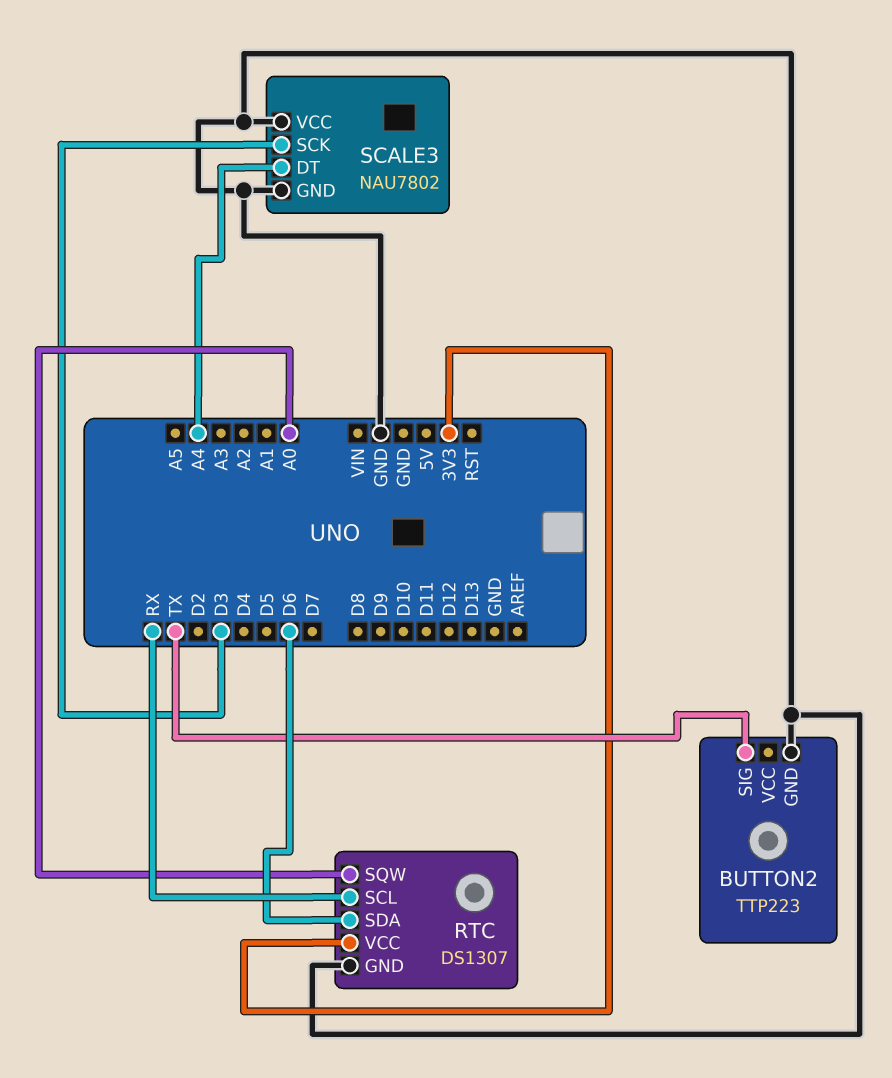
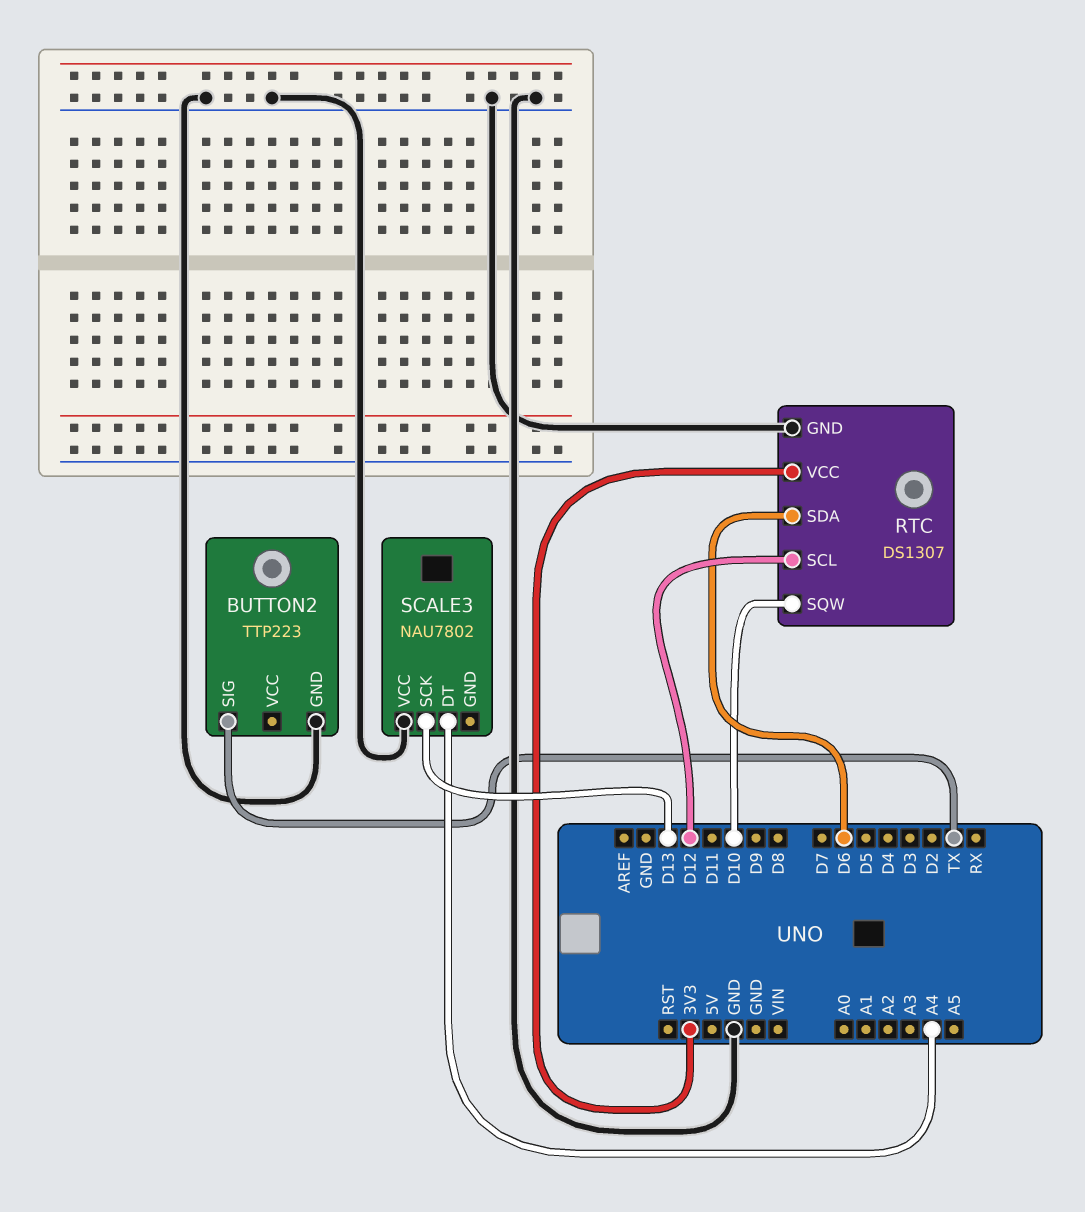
RTC pin SCL: RX -> D12
RTC pin SQW: A0 -> D10
SCALE3 pin GND: GND -> none
SCALE3 pin SCK: D3 -> D13

